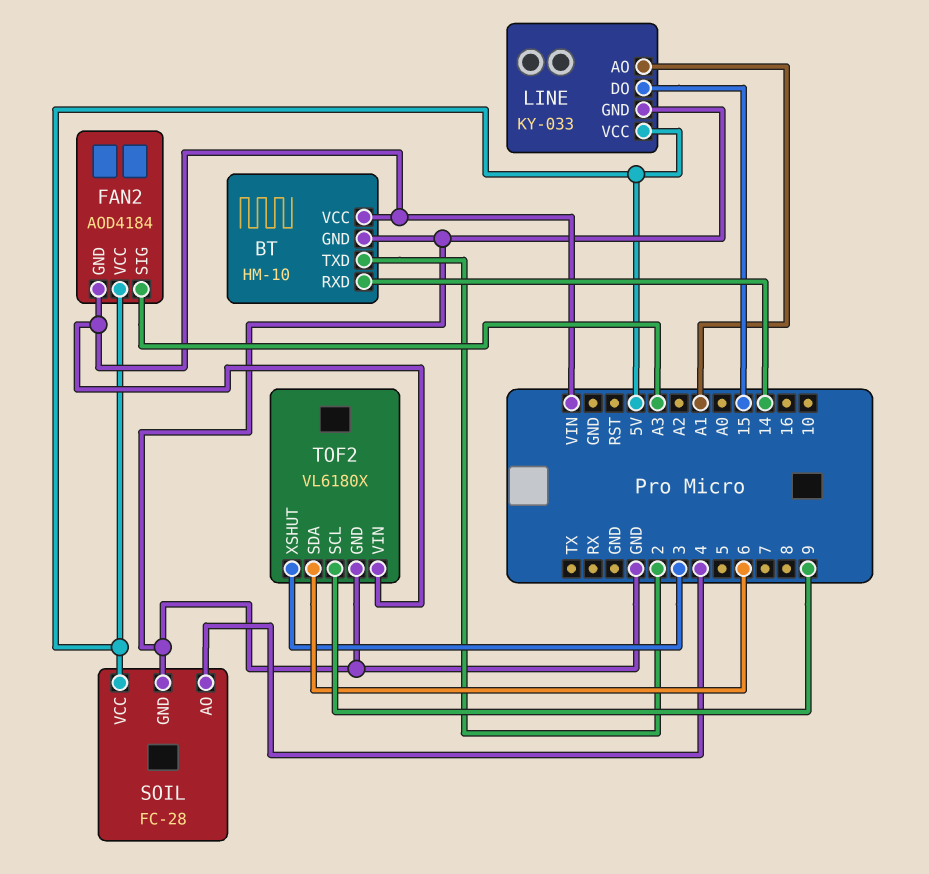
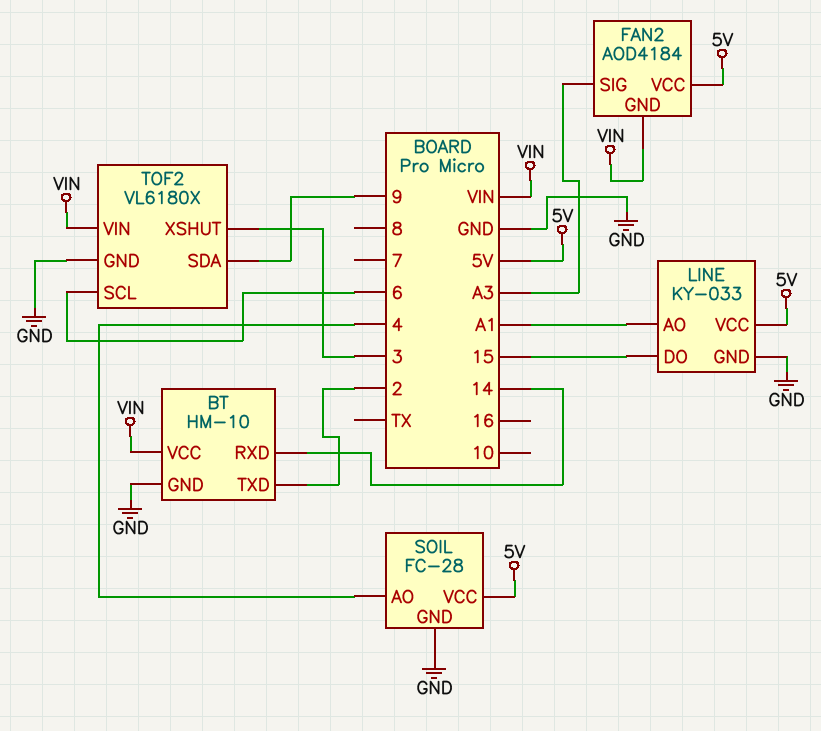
TOF2 pin SCL: 9 -> 6
TOF2 pin SDA: 6 -> 9

